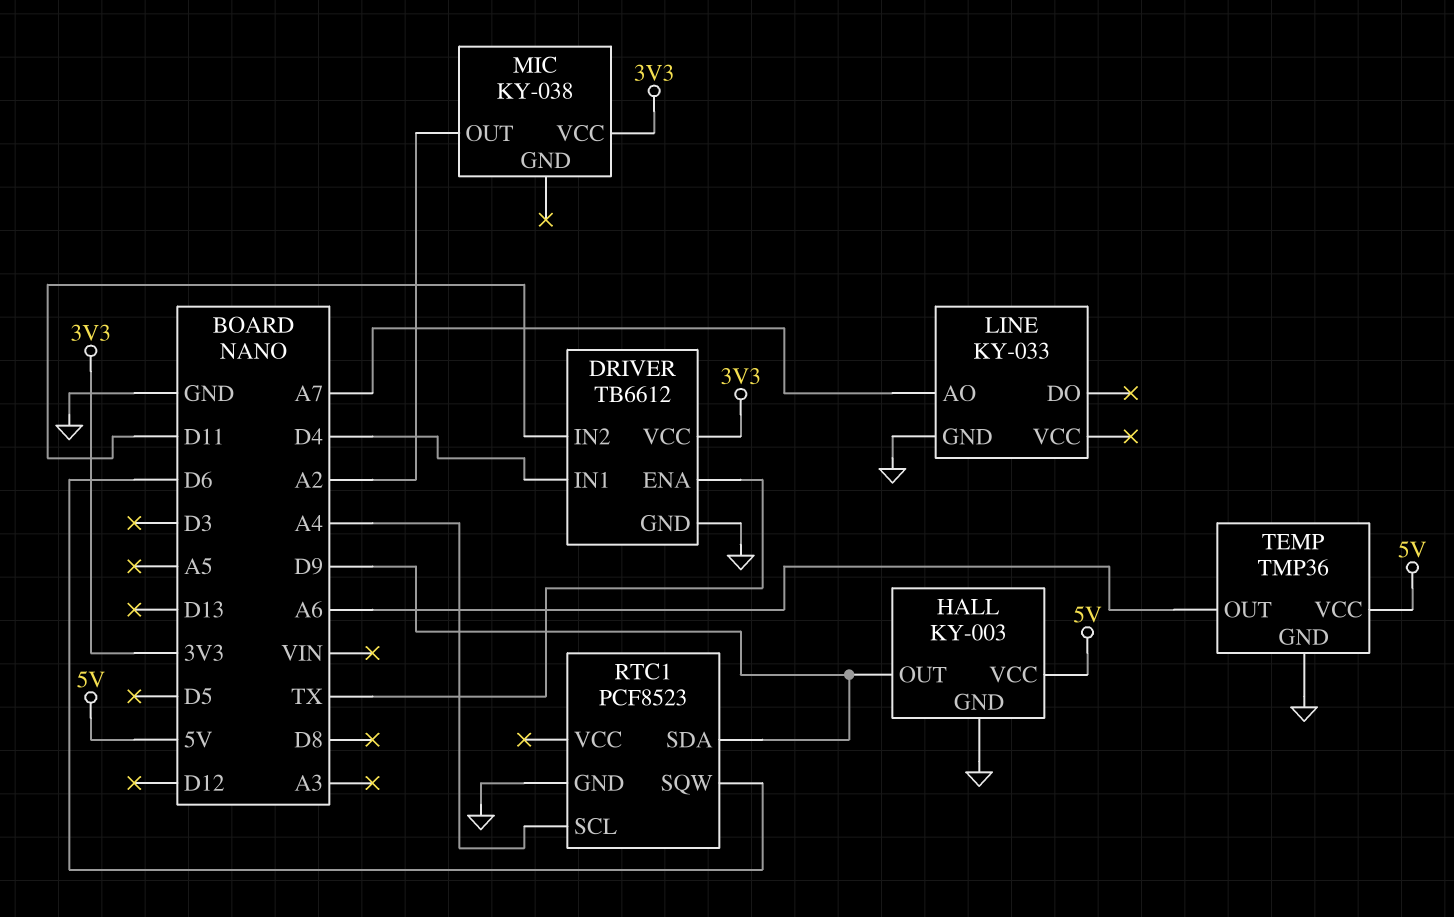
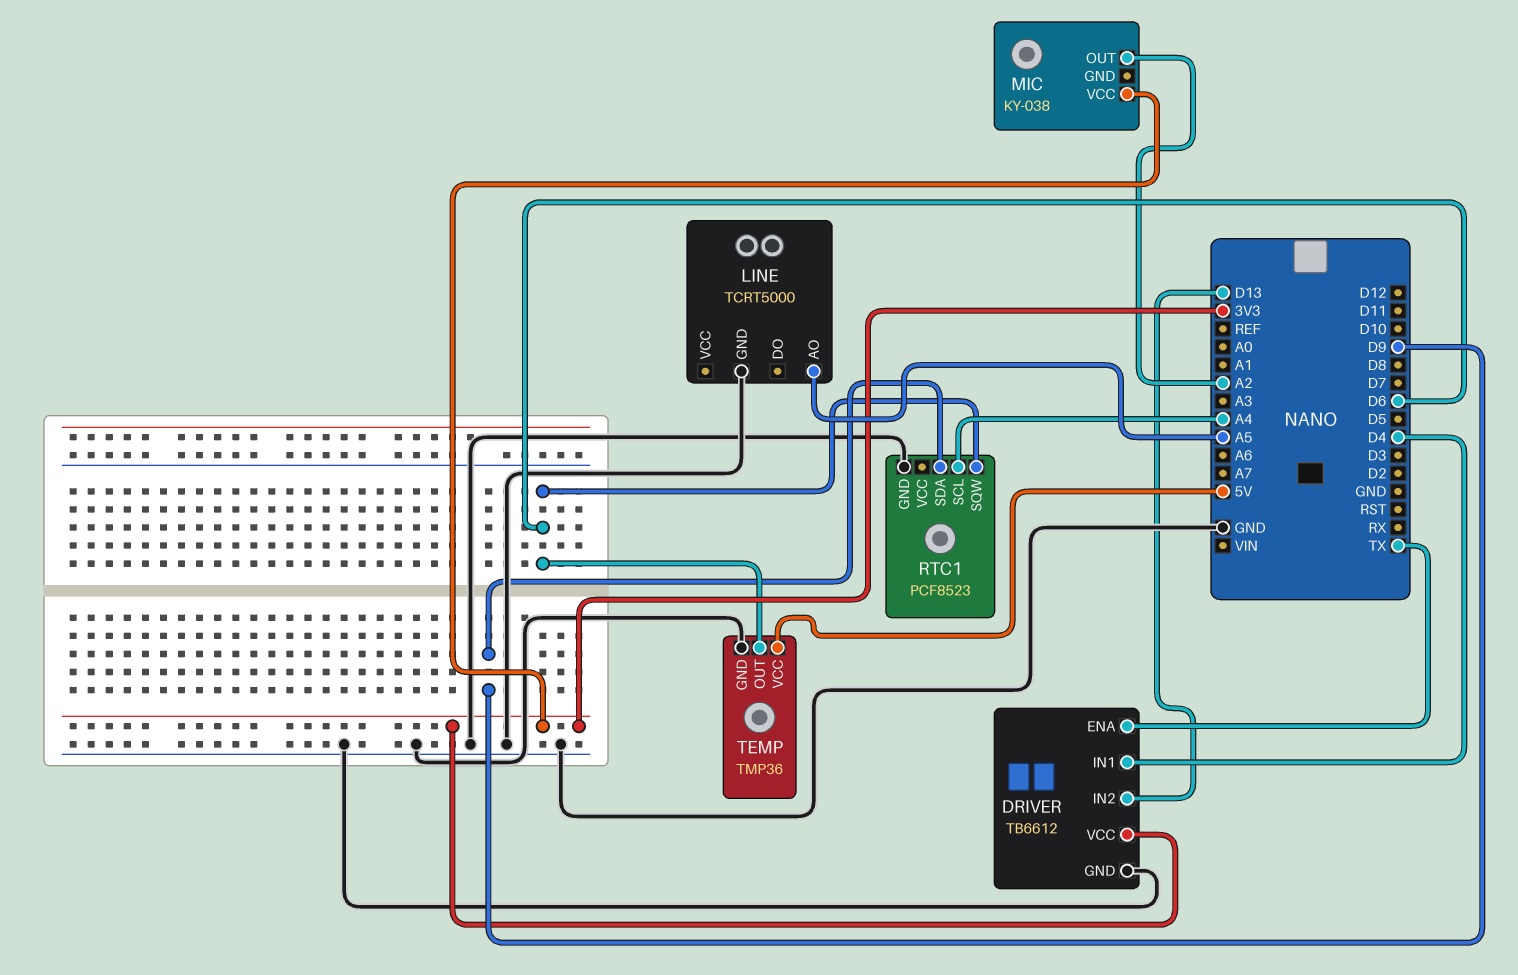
DRIVER pin IN2: D11 -> D13
HALL: KY-003 -> none
HALL pin GND: GND -> none
HALL pin OUT: D9 -> none
HALL pin VCC: 5V -> none
LINE: KY-033 -> TCRT5000
LINE pin AO: A7 -> A5
TEMP pin OUT: A6 -> D6

